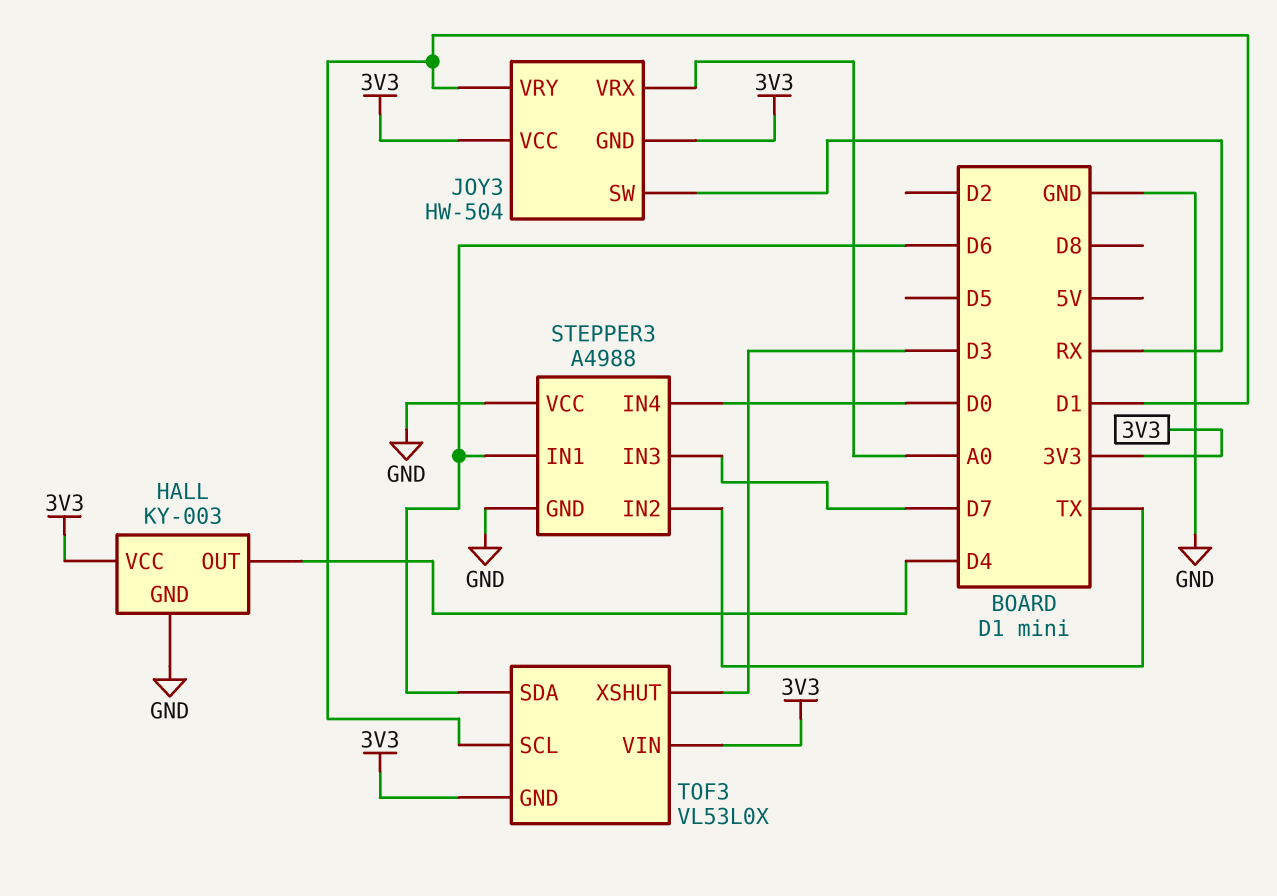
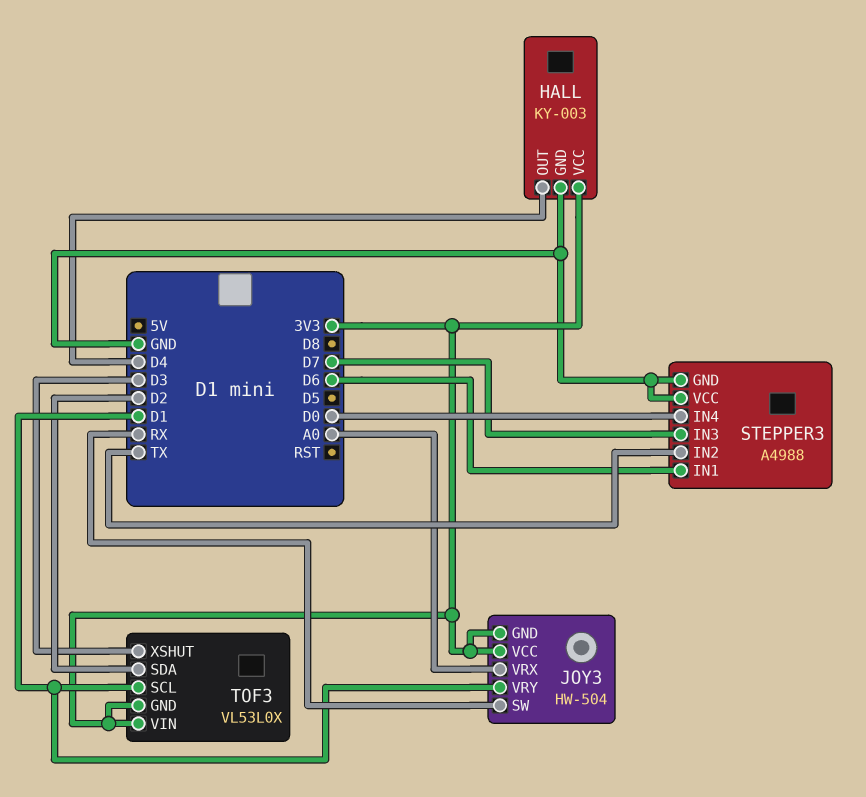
TOF3 pin SDA: D6 -> D2

